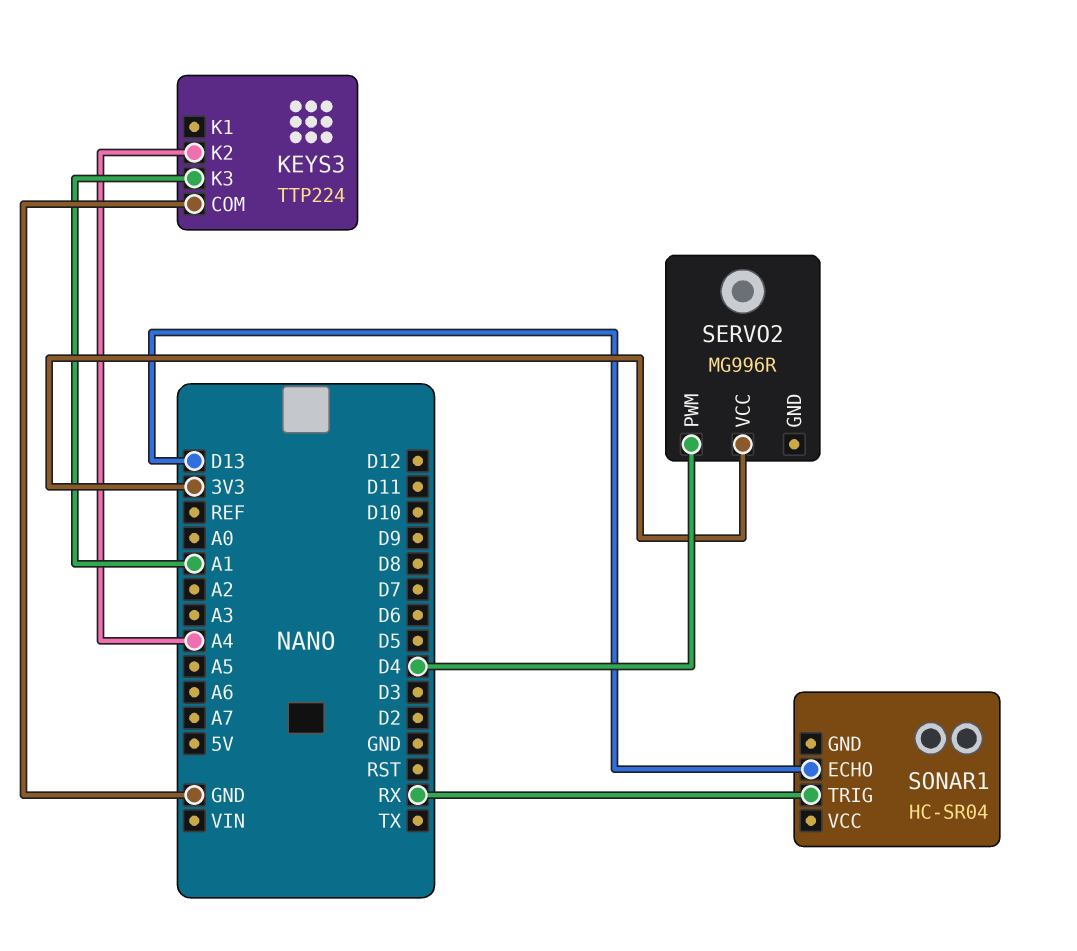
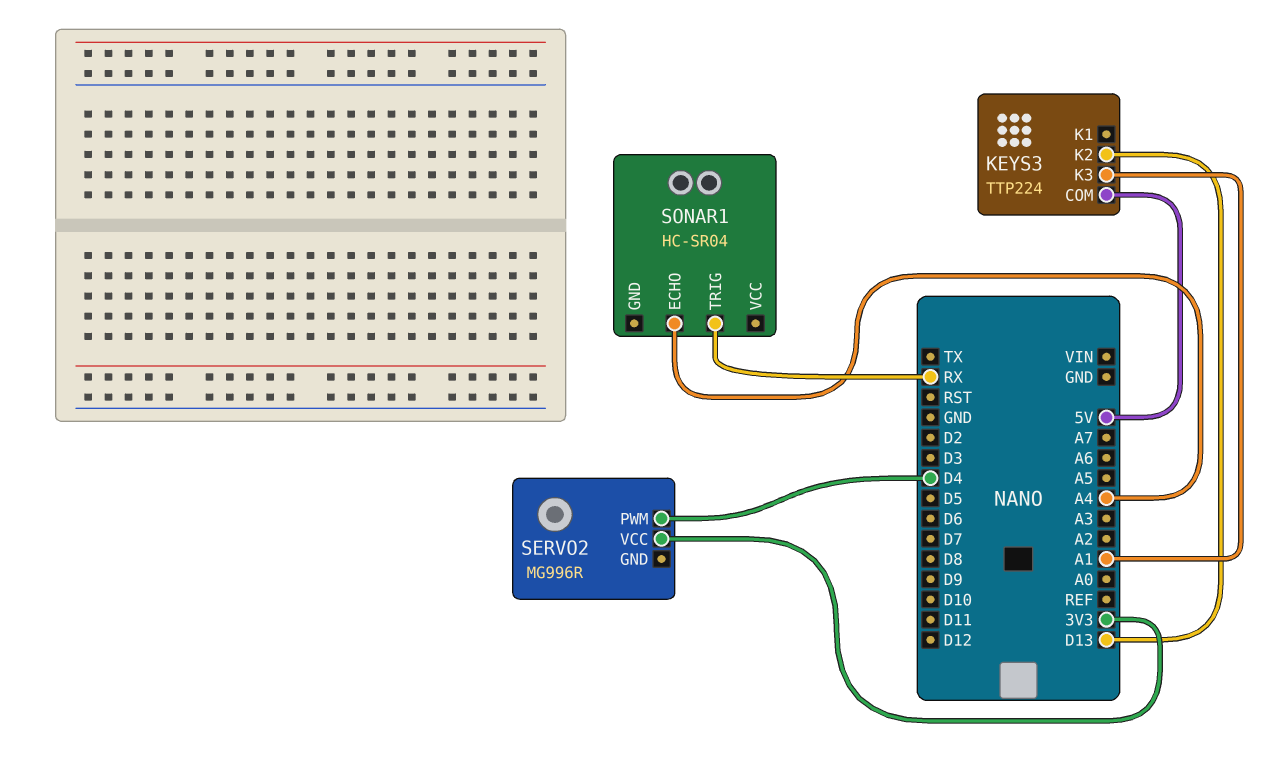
KEYS3 pin COM: GND -> 5V
KEYS3 pin K2: A4 -> D13
SONAR1 pin ECHO: D13 -> A4

